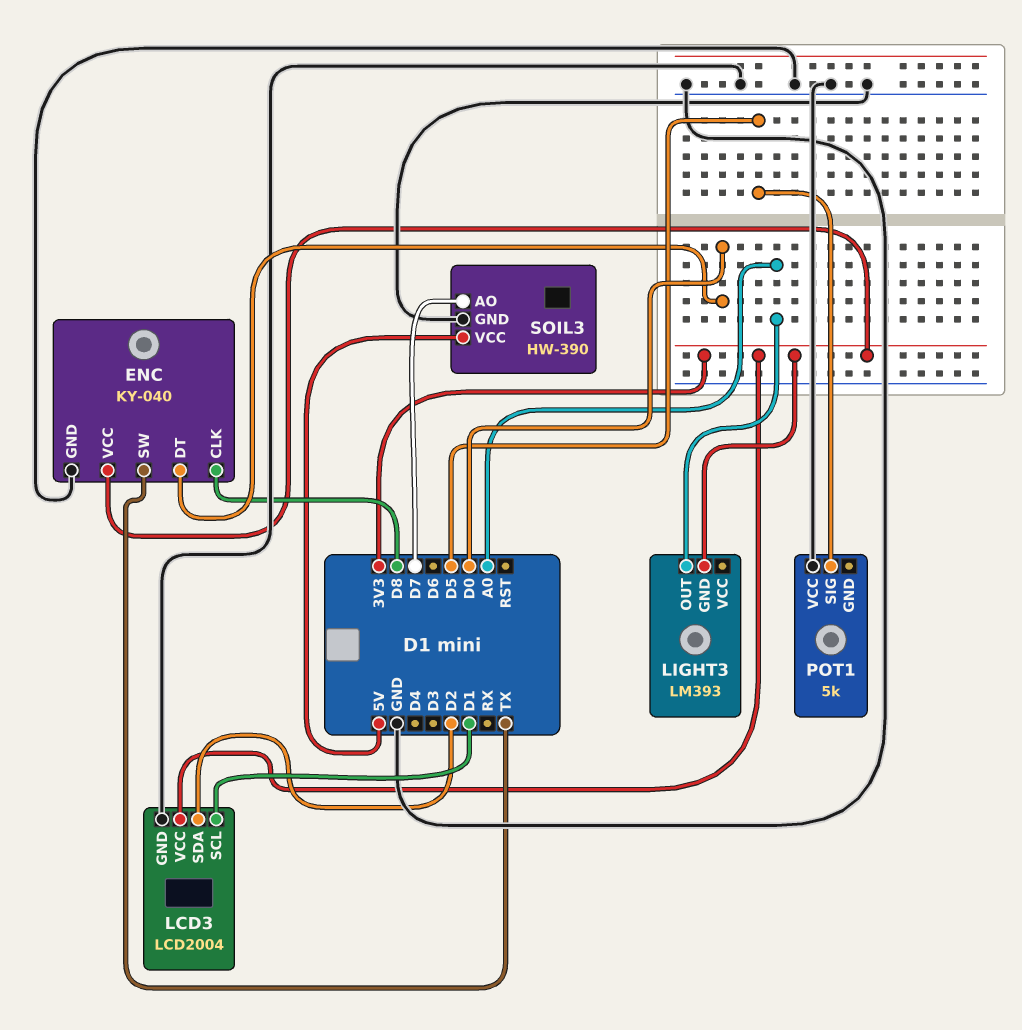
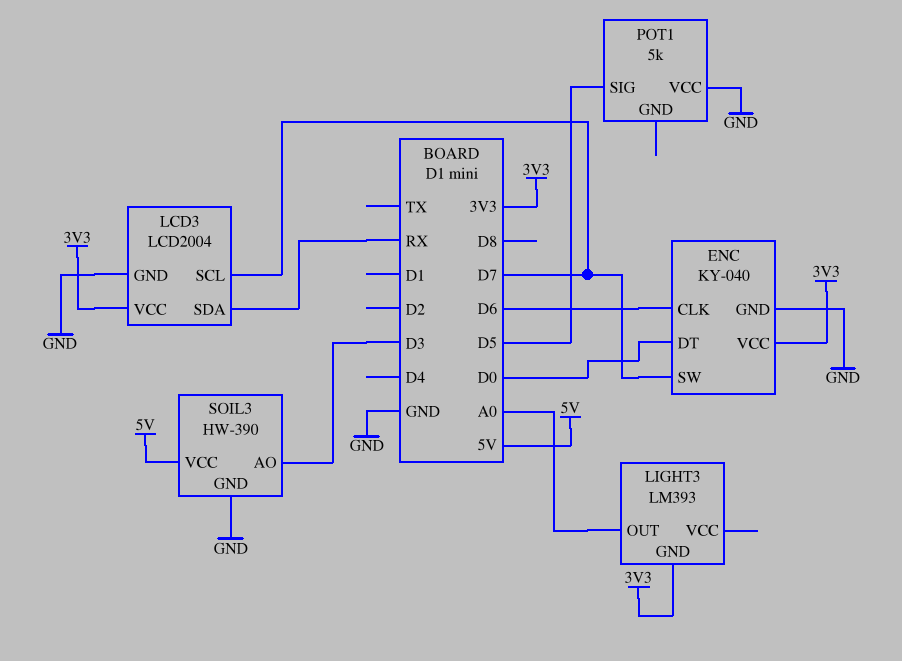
ENC pin CLK: D8 -> D6
ENC pin SW: TX -> D7
LCD3 pin SCL: D1 -> D7
LCD3 pin SDA: D2 -> RX
SOIL3 pin AO: D7 -> D3

